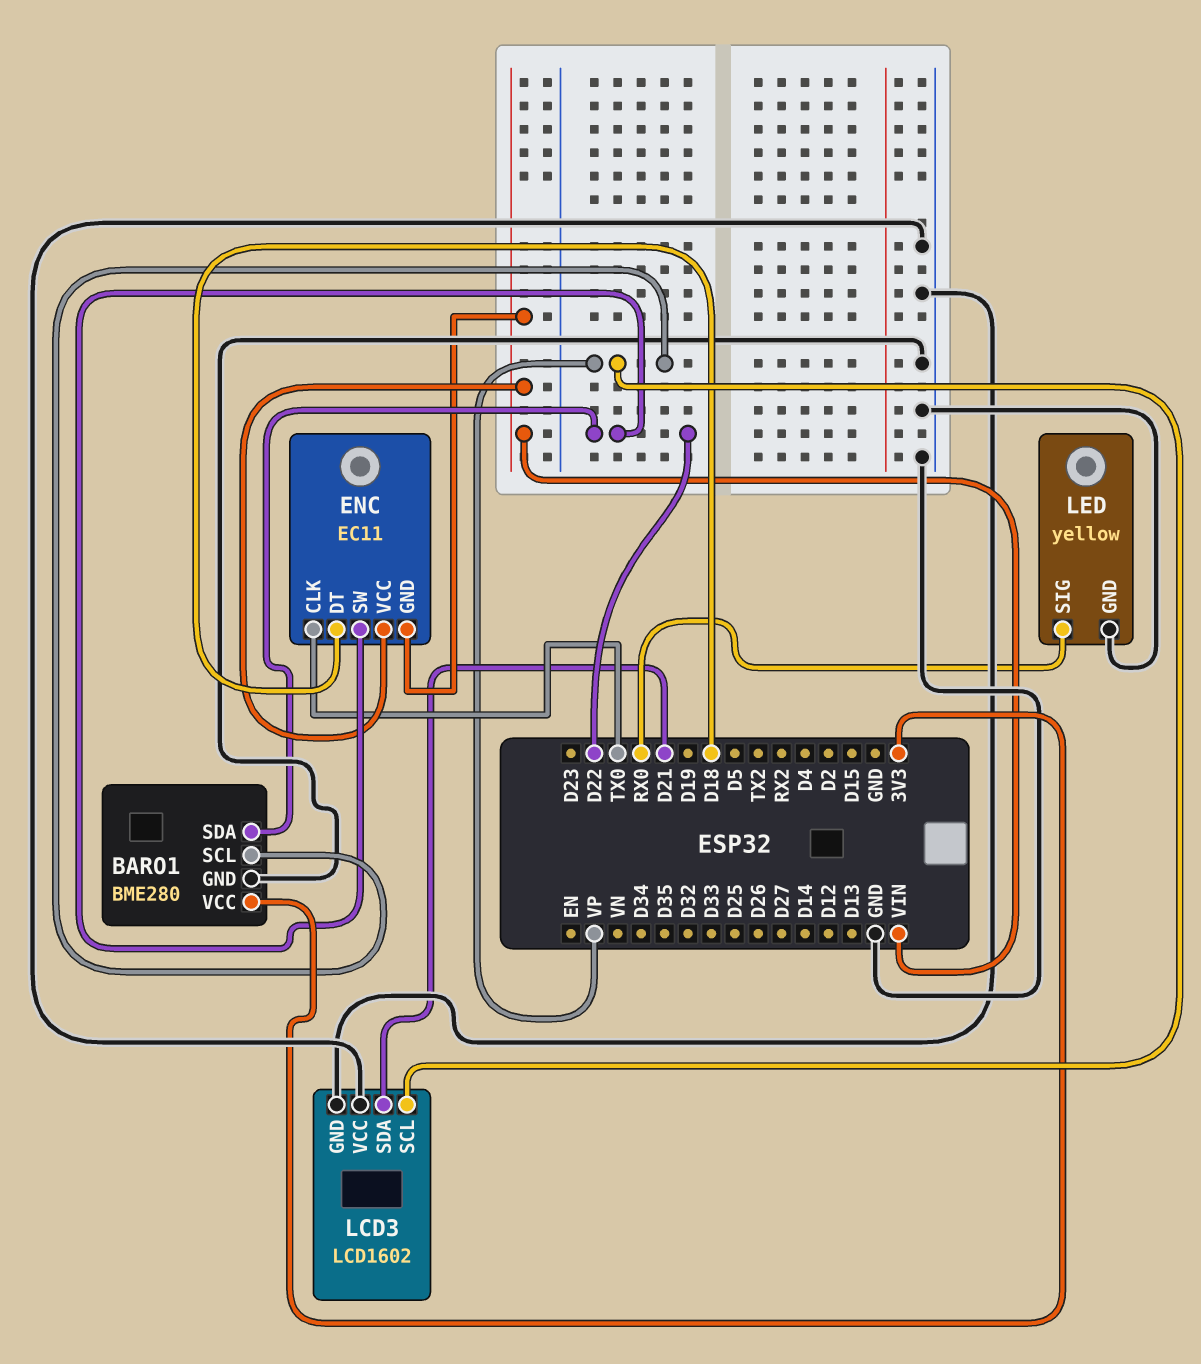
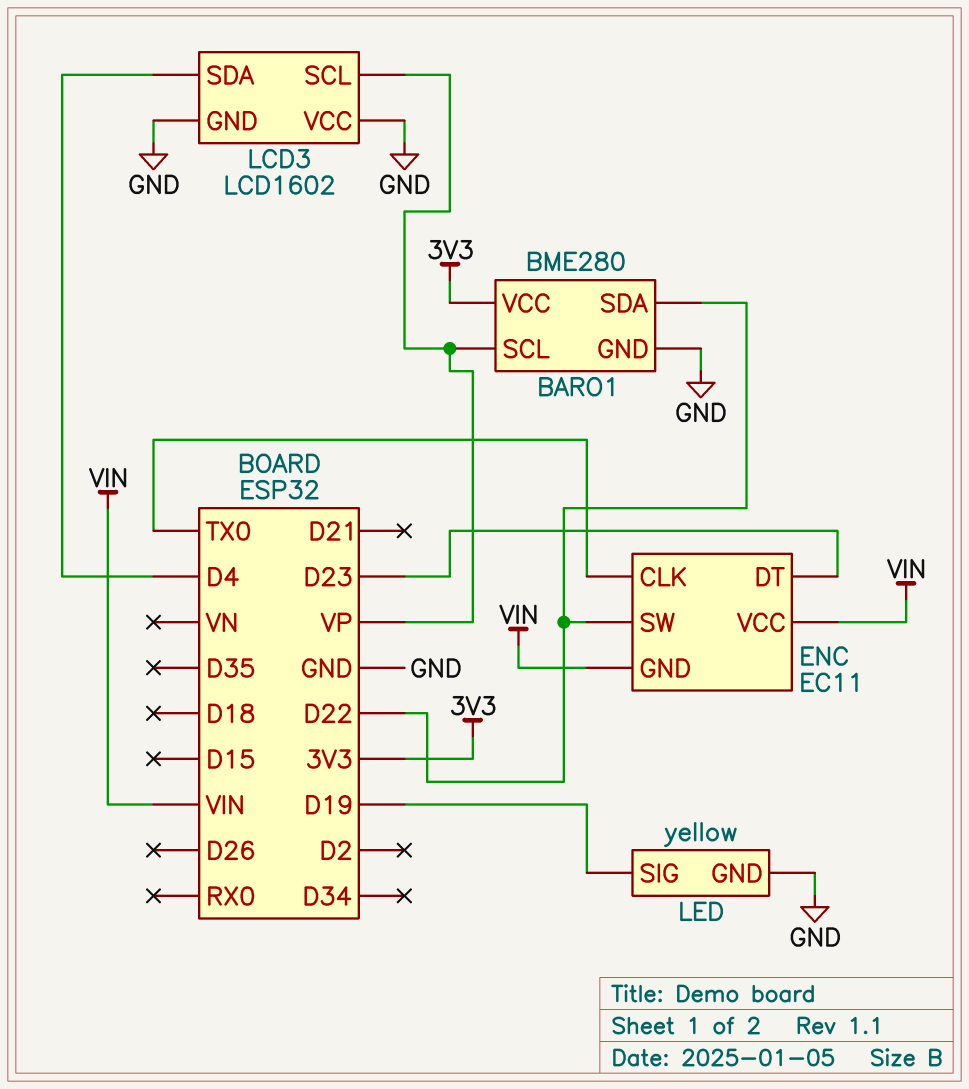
ENC pin DT: D18 -> D23
LCD3 pin SDA: D21 -> D4
LED pin SIG: RX0 -> D19

